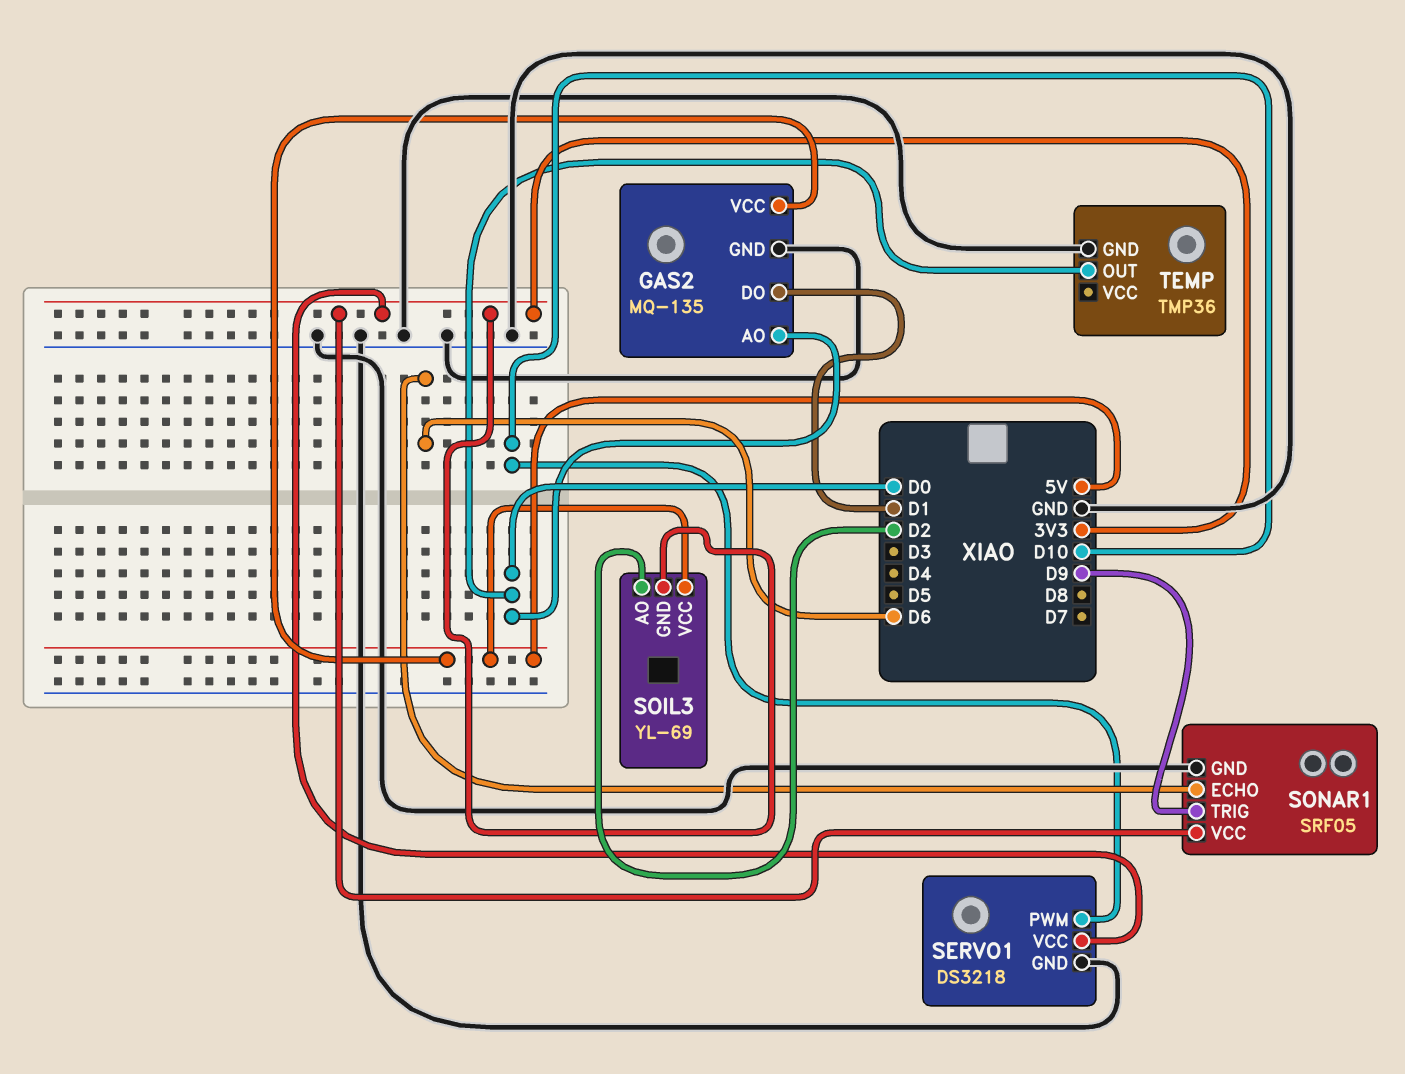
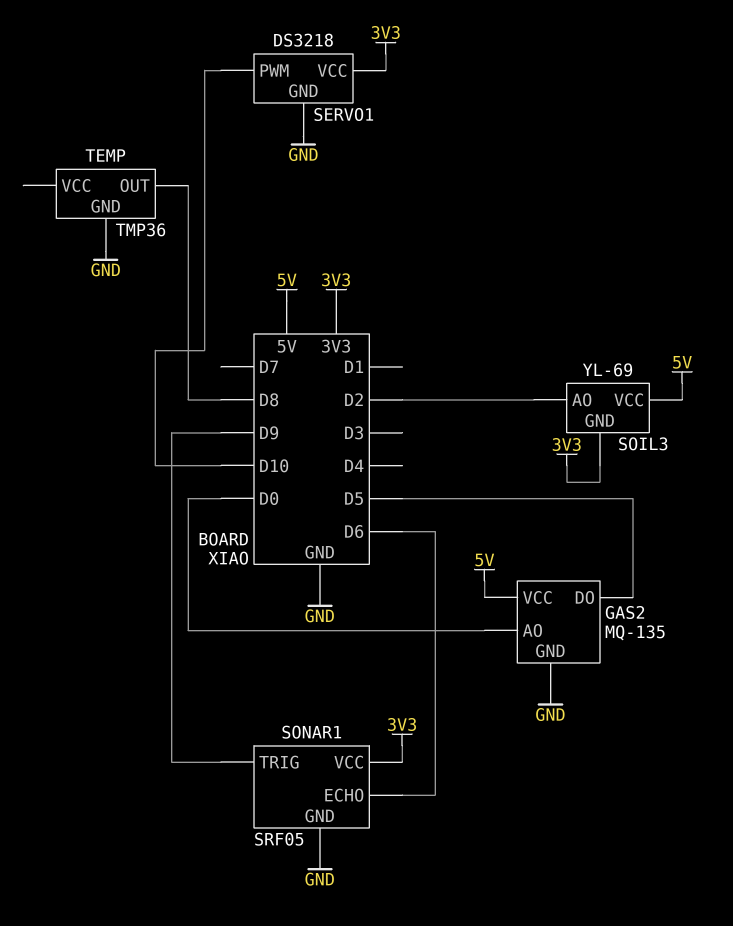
GAS2 pin DO: D1 -> D5
TEMP pin OUT: D0 -> D8

